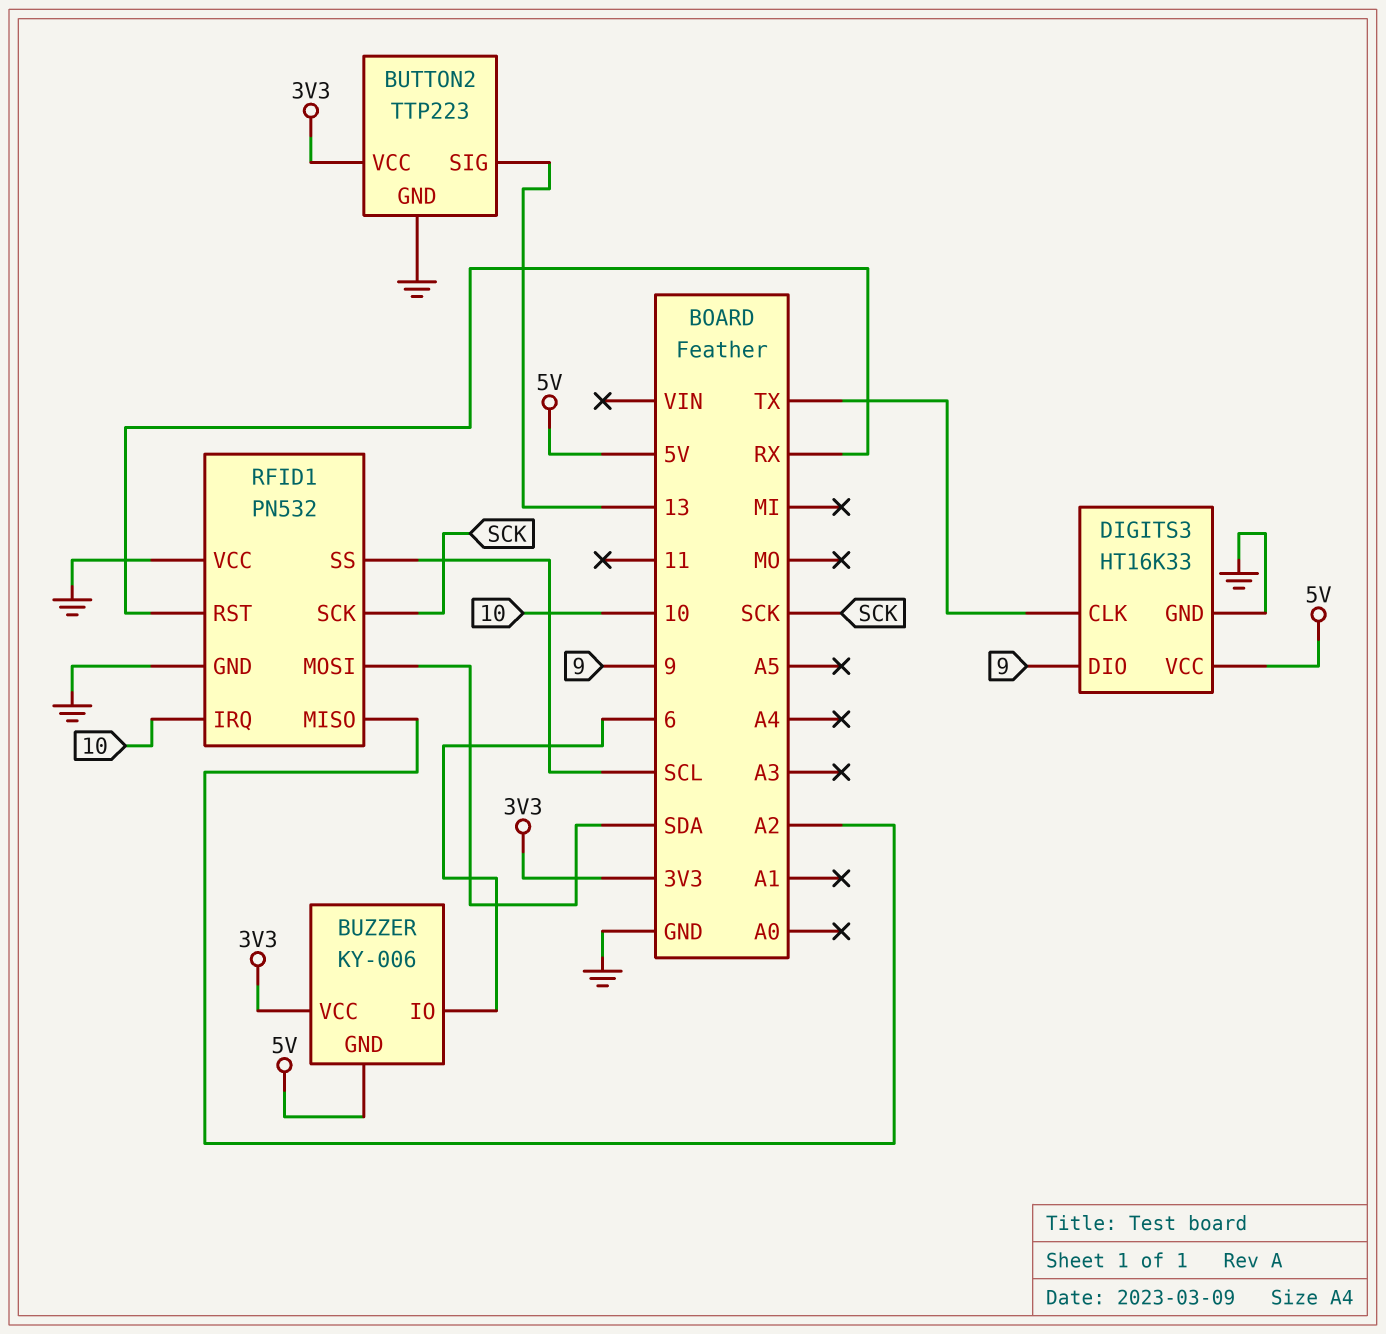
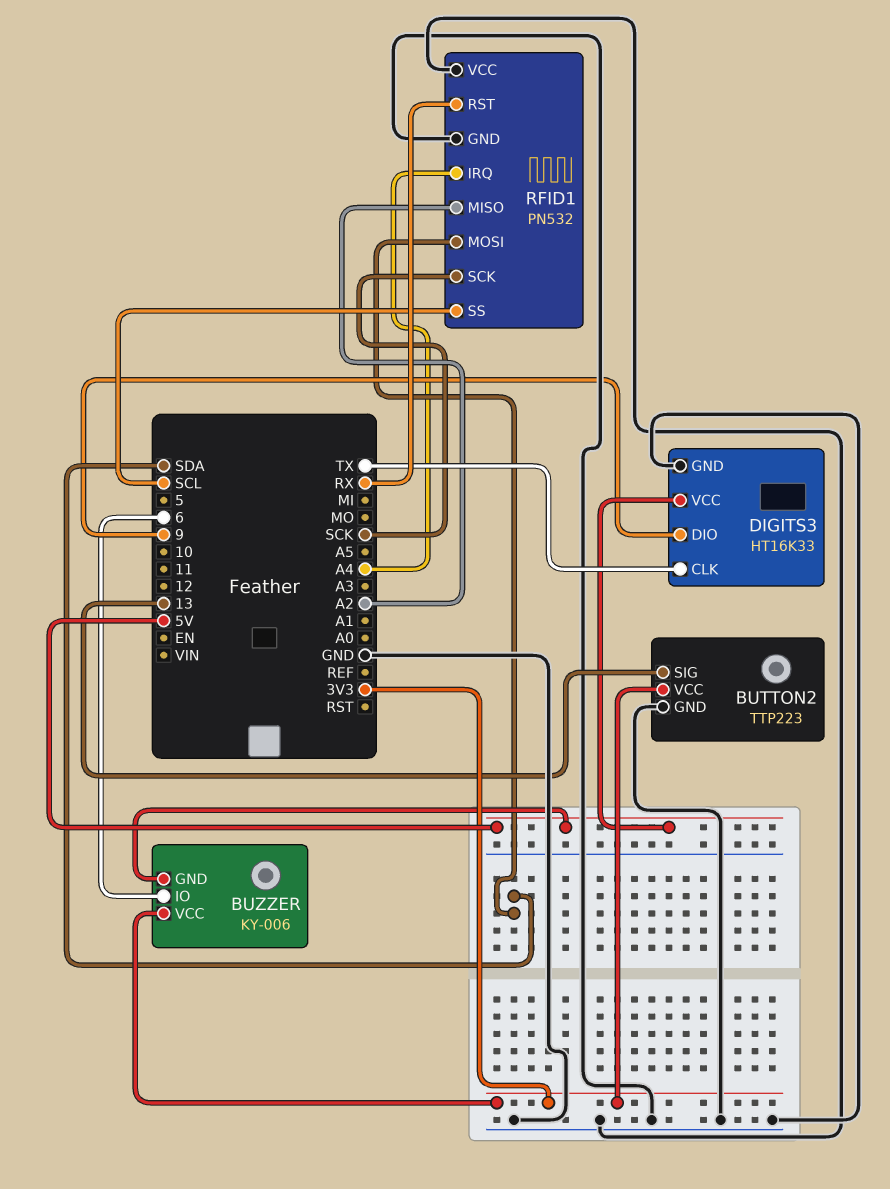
RFID1 pin IRQ: 10 -> A4

